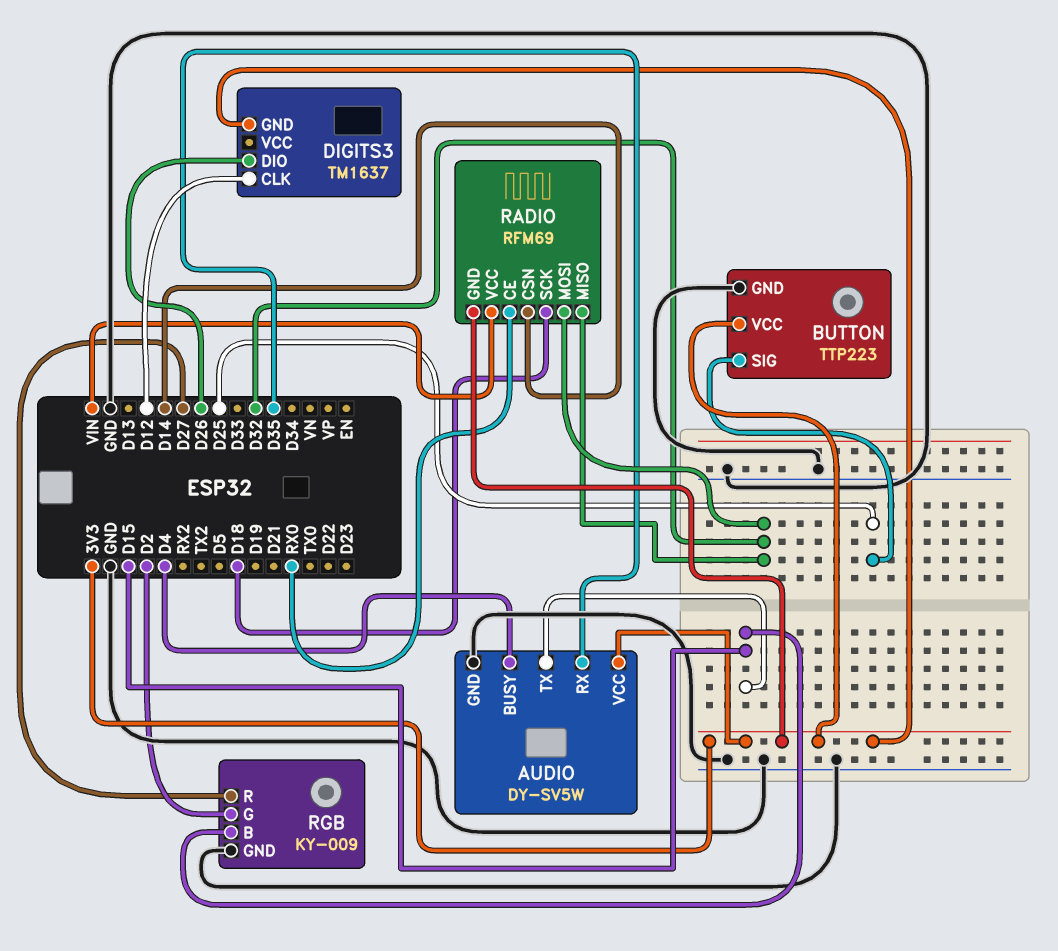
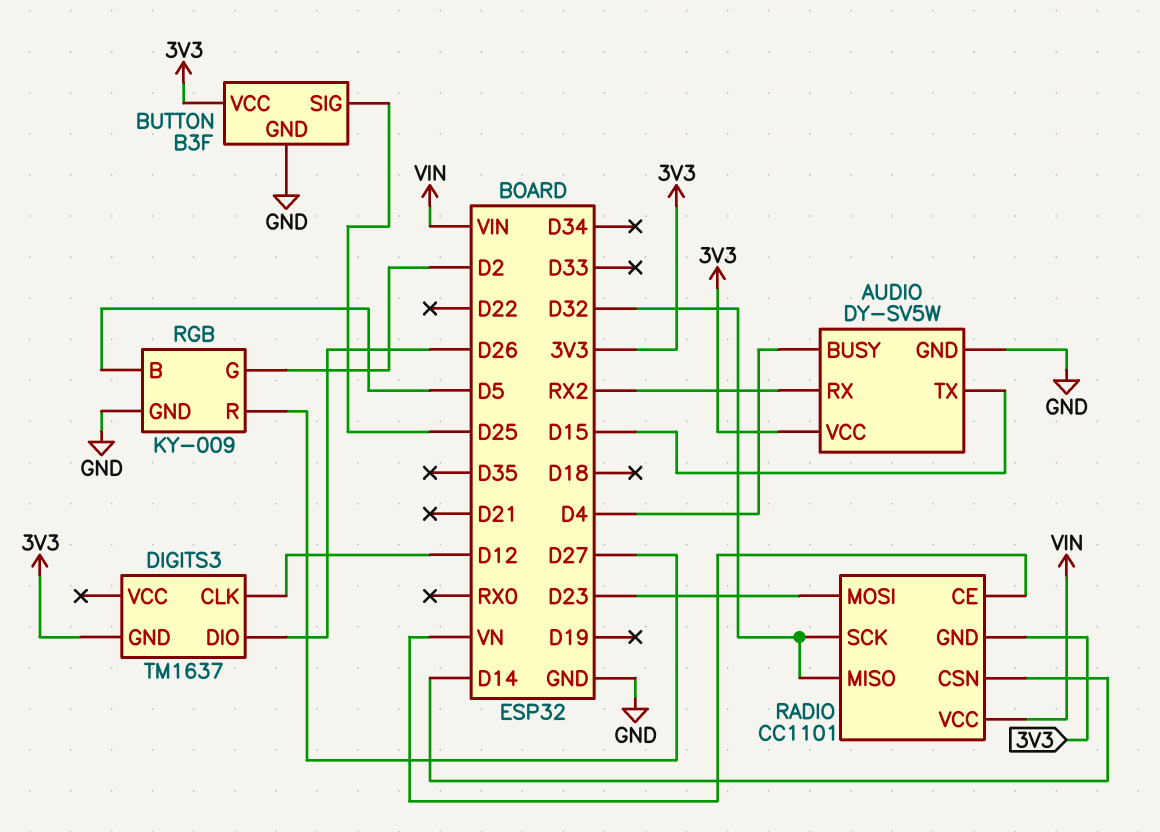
AUDIO pin RX: D35 -> RX2
BUTTON: TTP223 -> B3F
RADIO: RFM69 -> CC1101
RADIO pin CE: RX0 -> VN
RADIO pin MOSI: D32 -> D23
RADIO pin SCK: D18 -> D32
RGB pin B: D15 -> D5

